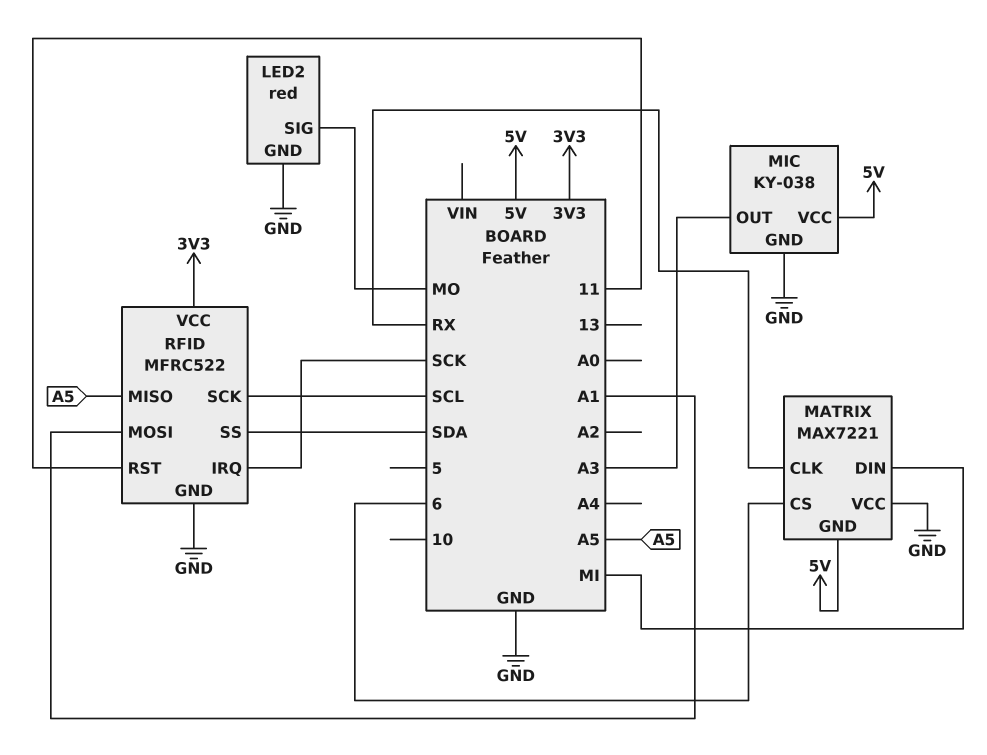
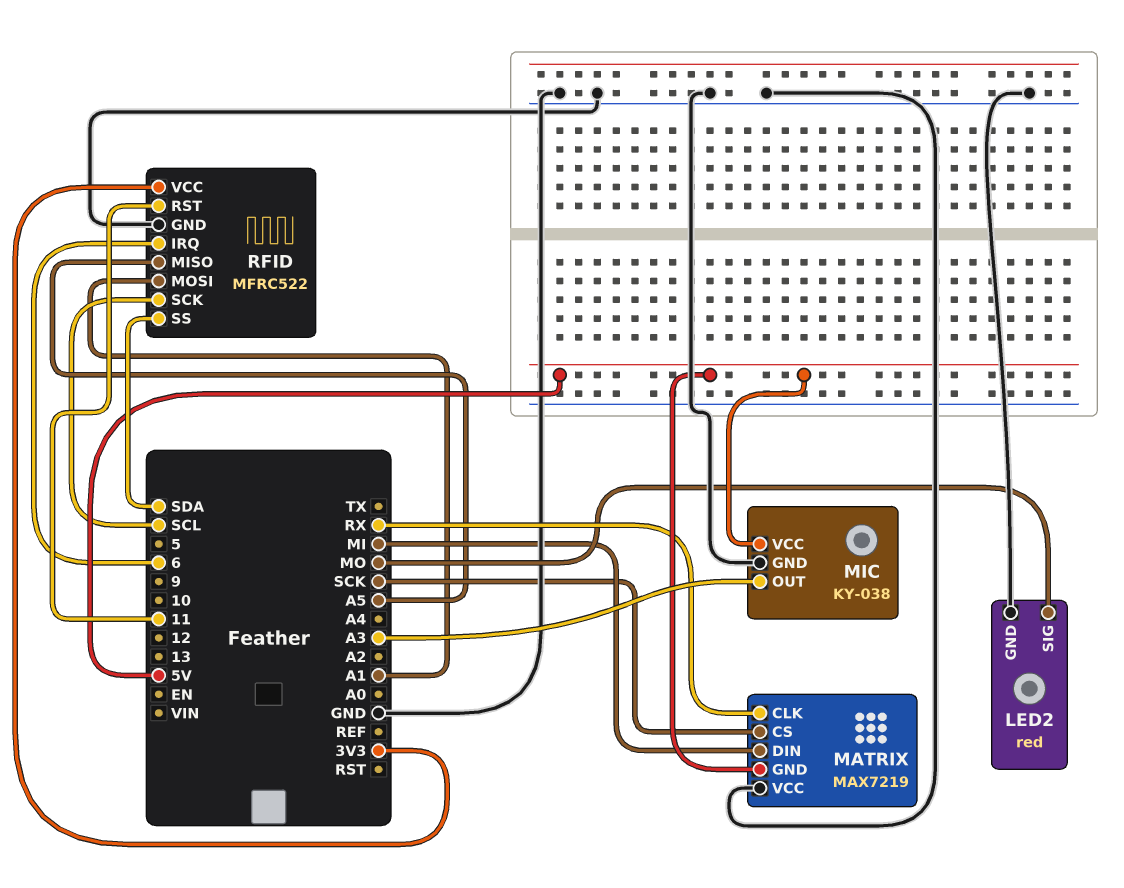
MATRIX: MAX7221 -> MAX7219
MATRIX pin CS: 6 -> SCK
RFID pin IRQ: SCK -> 6

